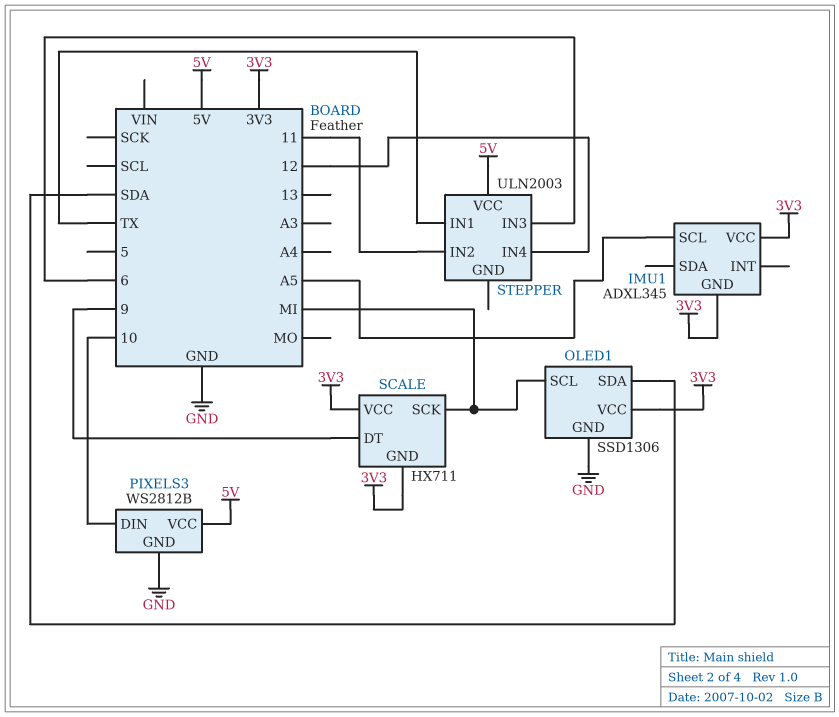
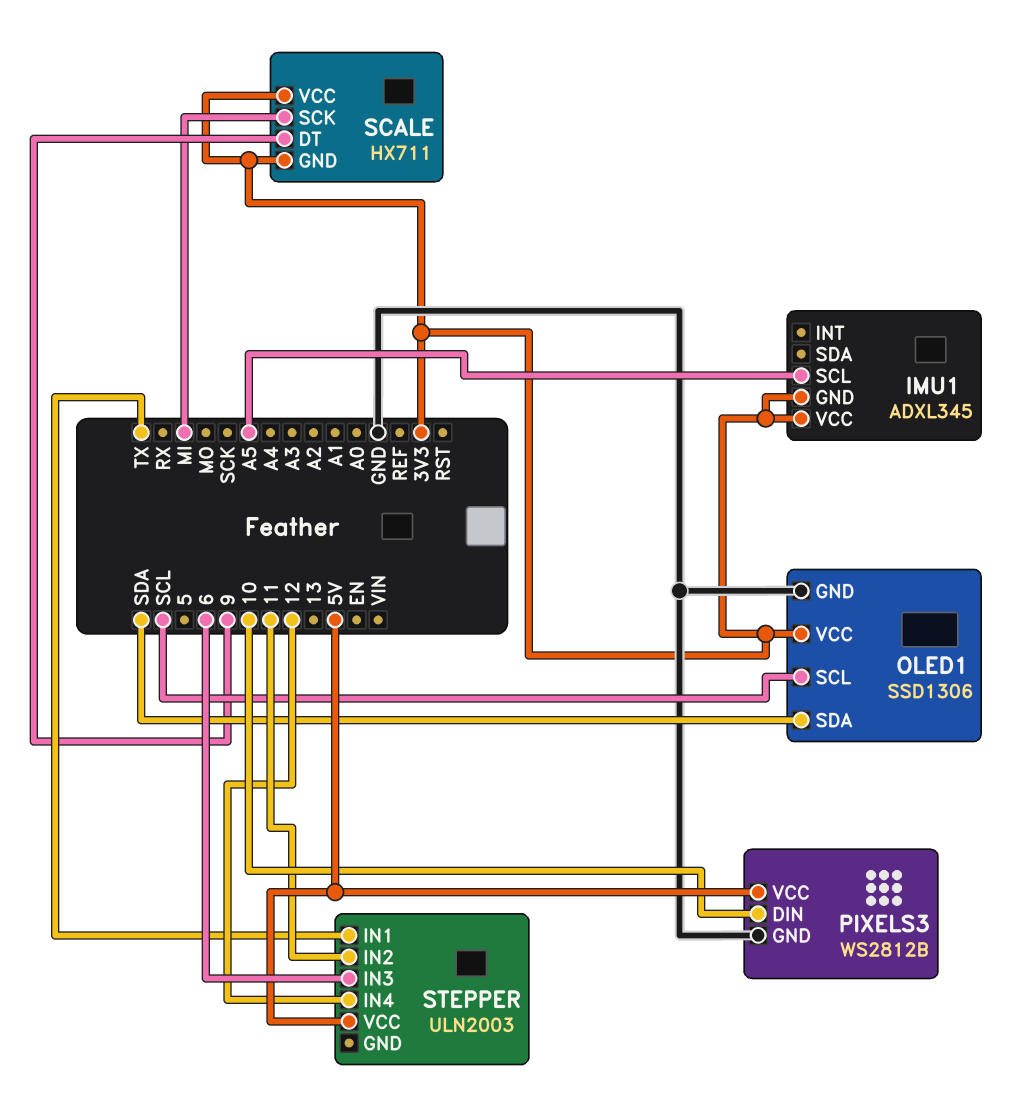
OLED1 pin SCL: MI -> SCL

